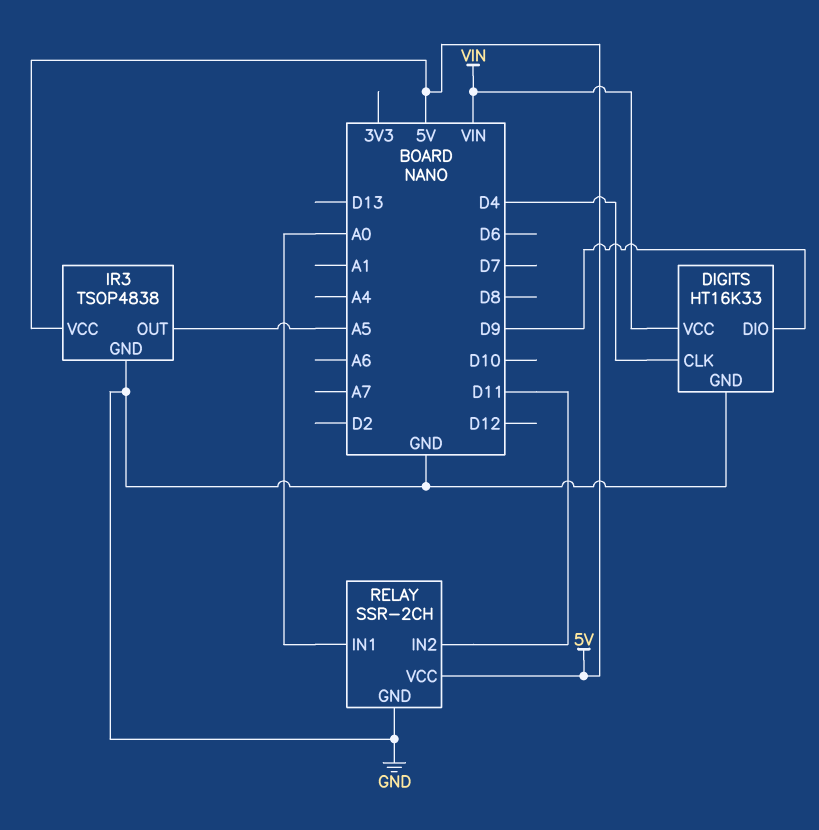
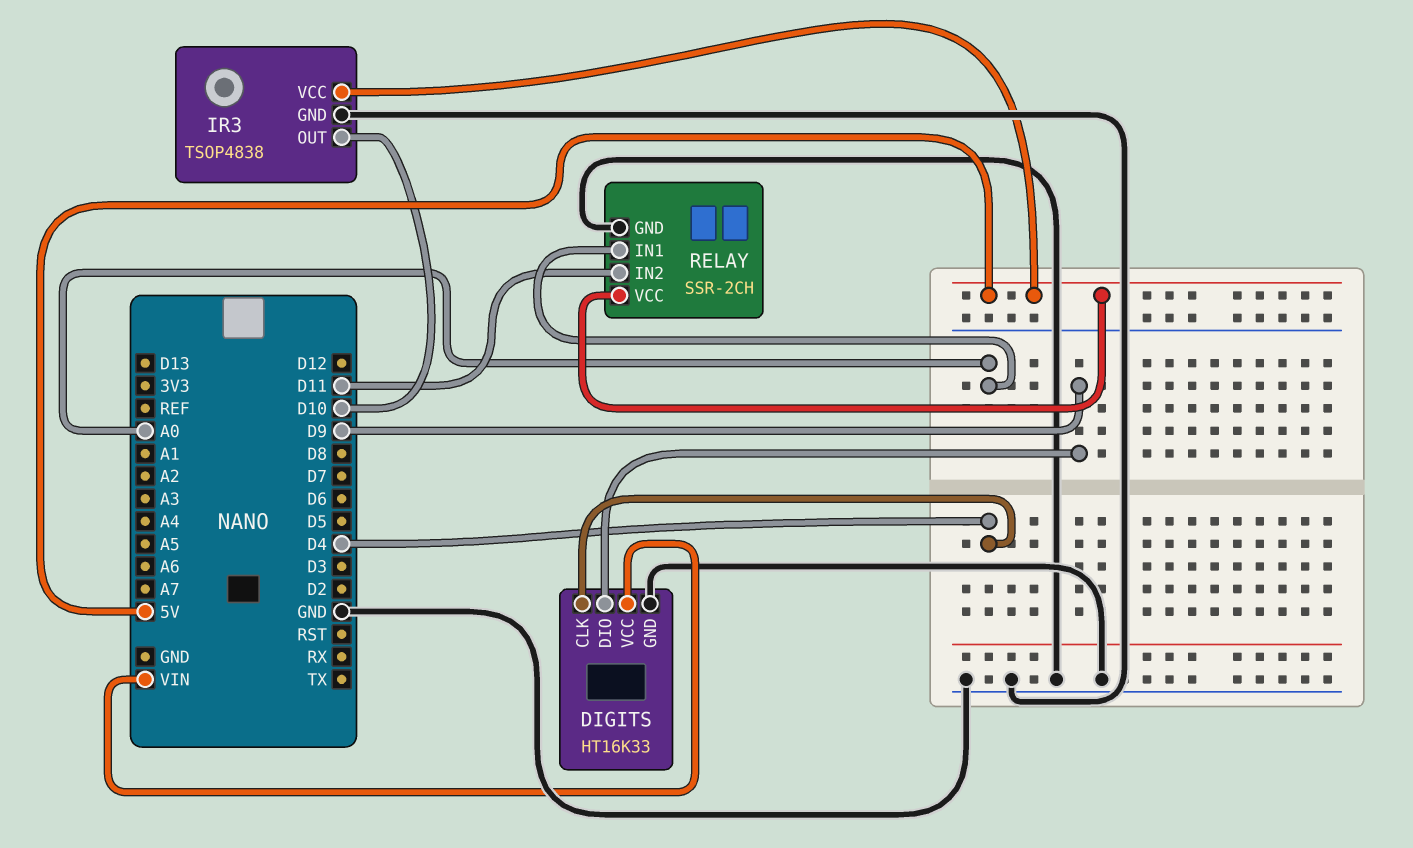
IR3 pin OUT: A5 -> D10

